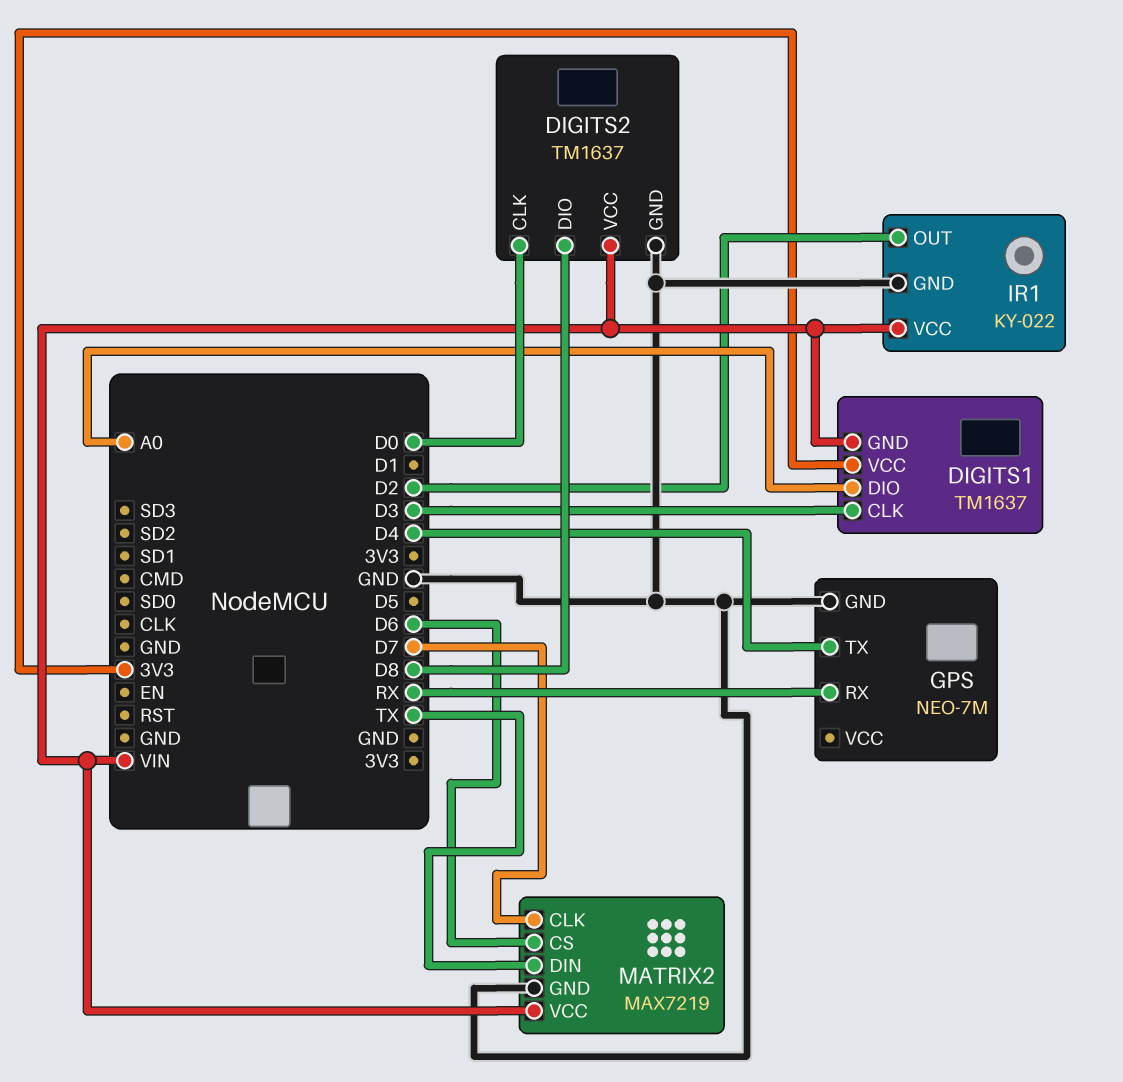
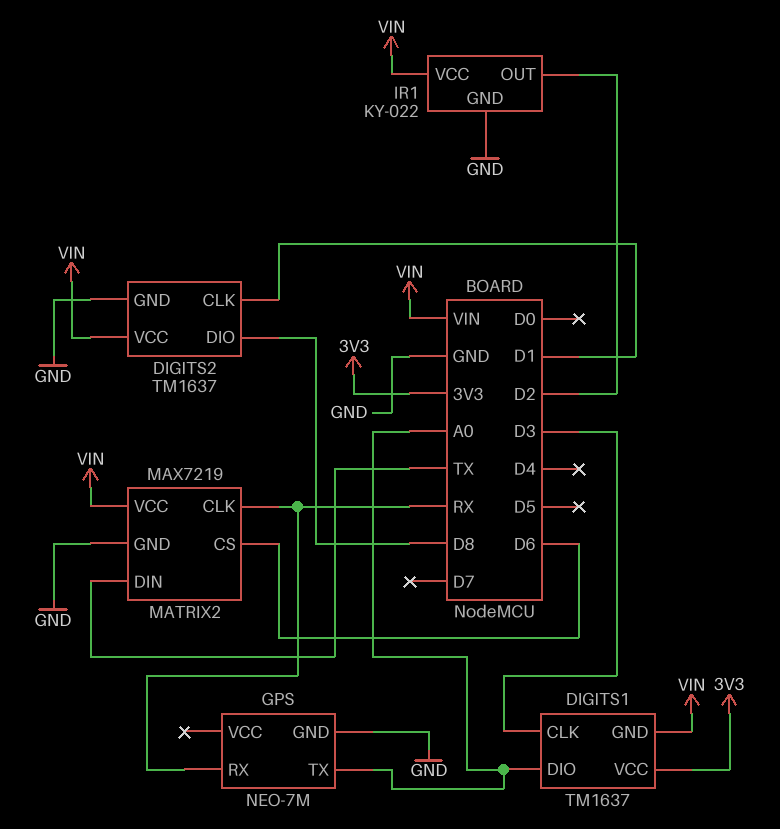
DIGITS2 pin CLK: D0 -> D1
GPS pin TX: D4 -> A0
MATRIX2 pin CLK: D7 -> RX

